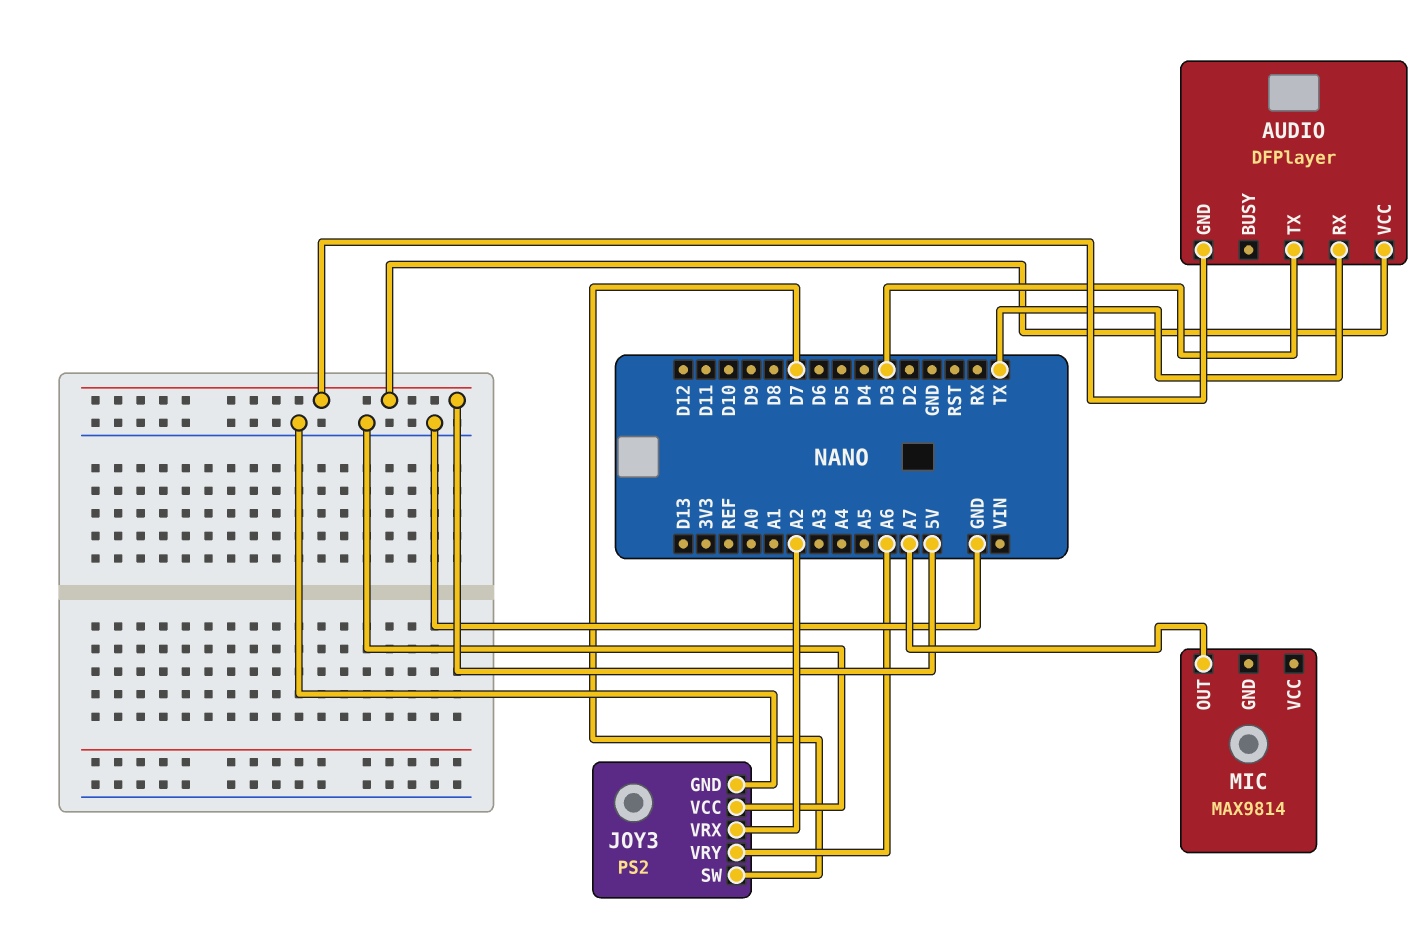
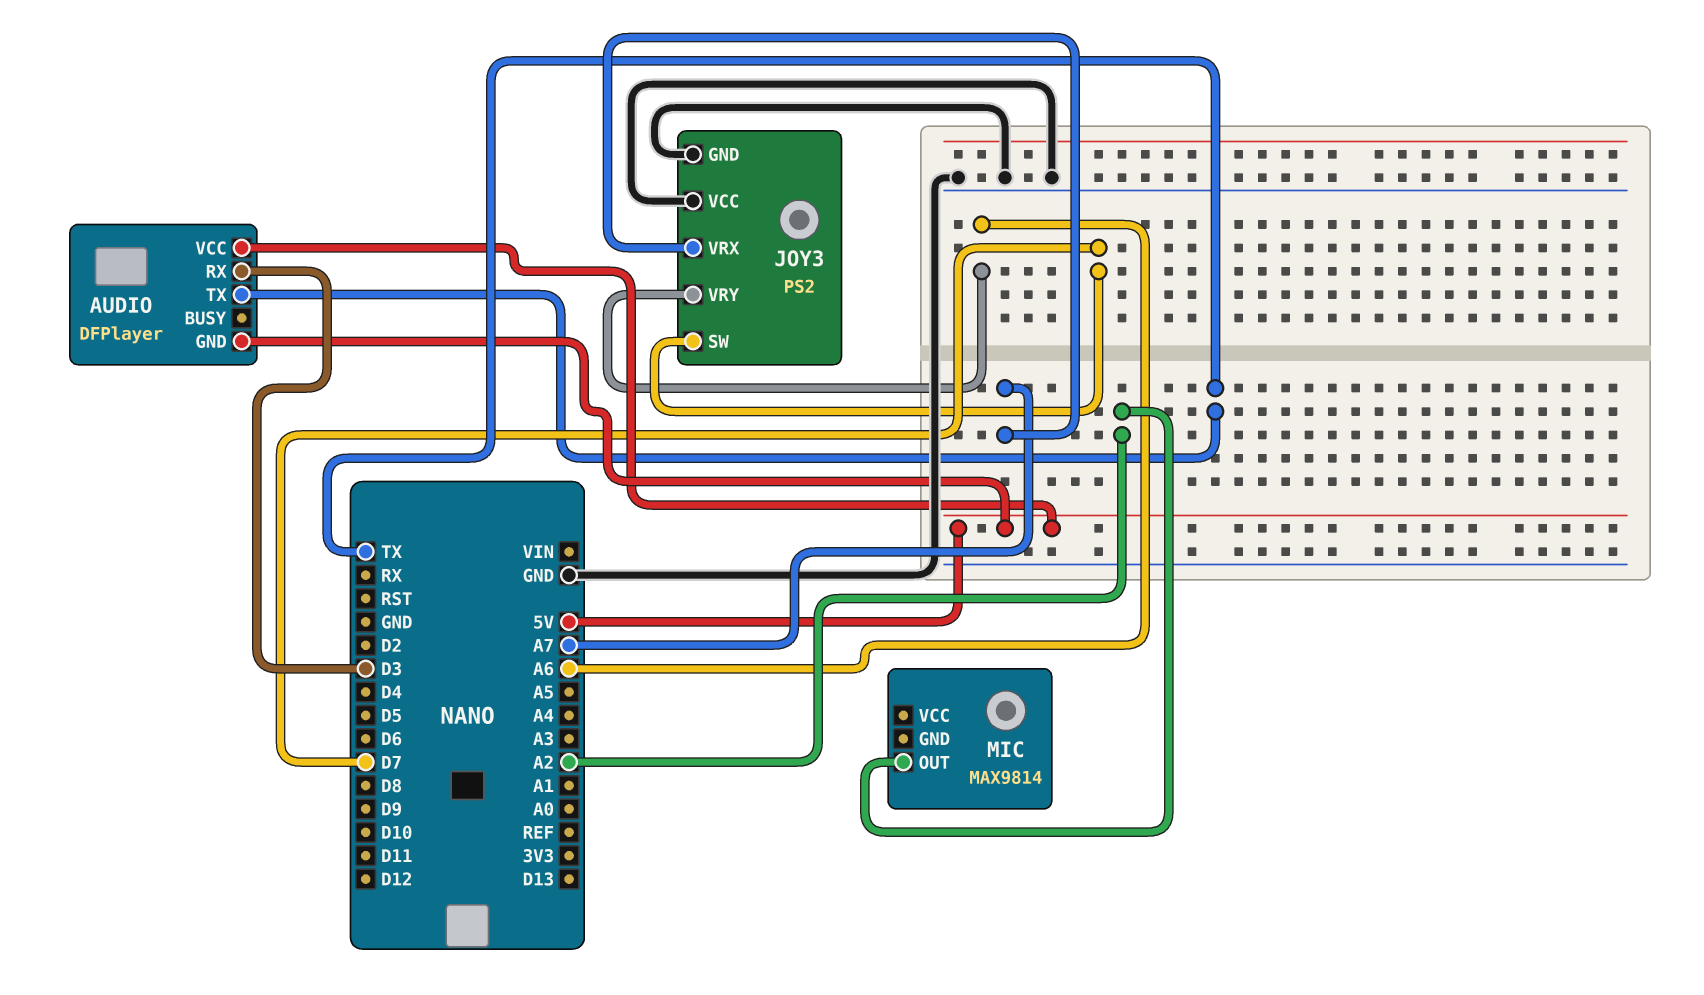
AUDIO pin RX: TX -> D3
AUDIO pin TX: D3 -> TX
JOY3 pin VRX: A2 -> A7
MIC pin OUT: A7 -> A2

